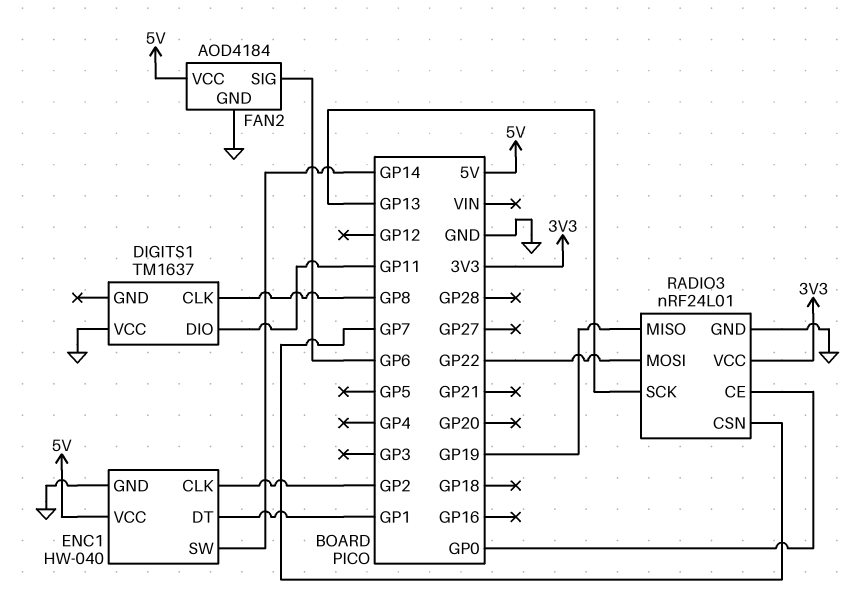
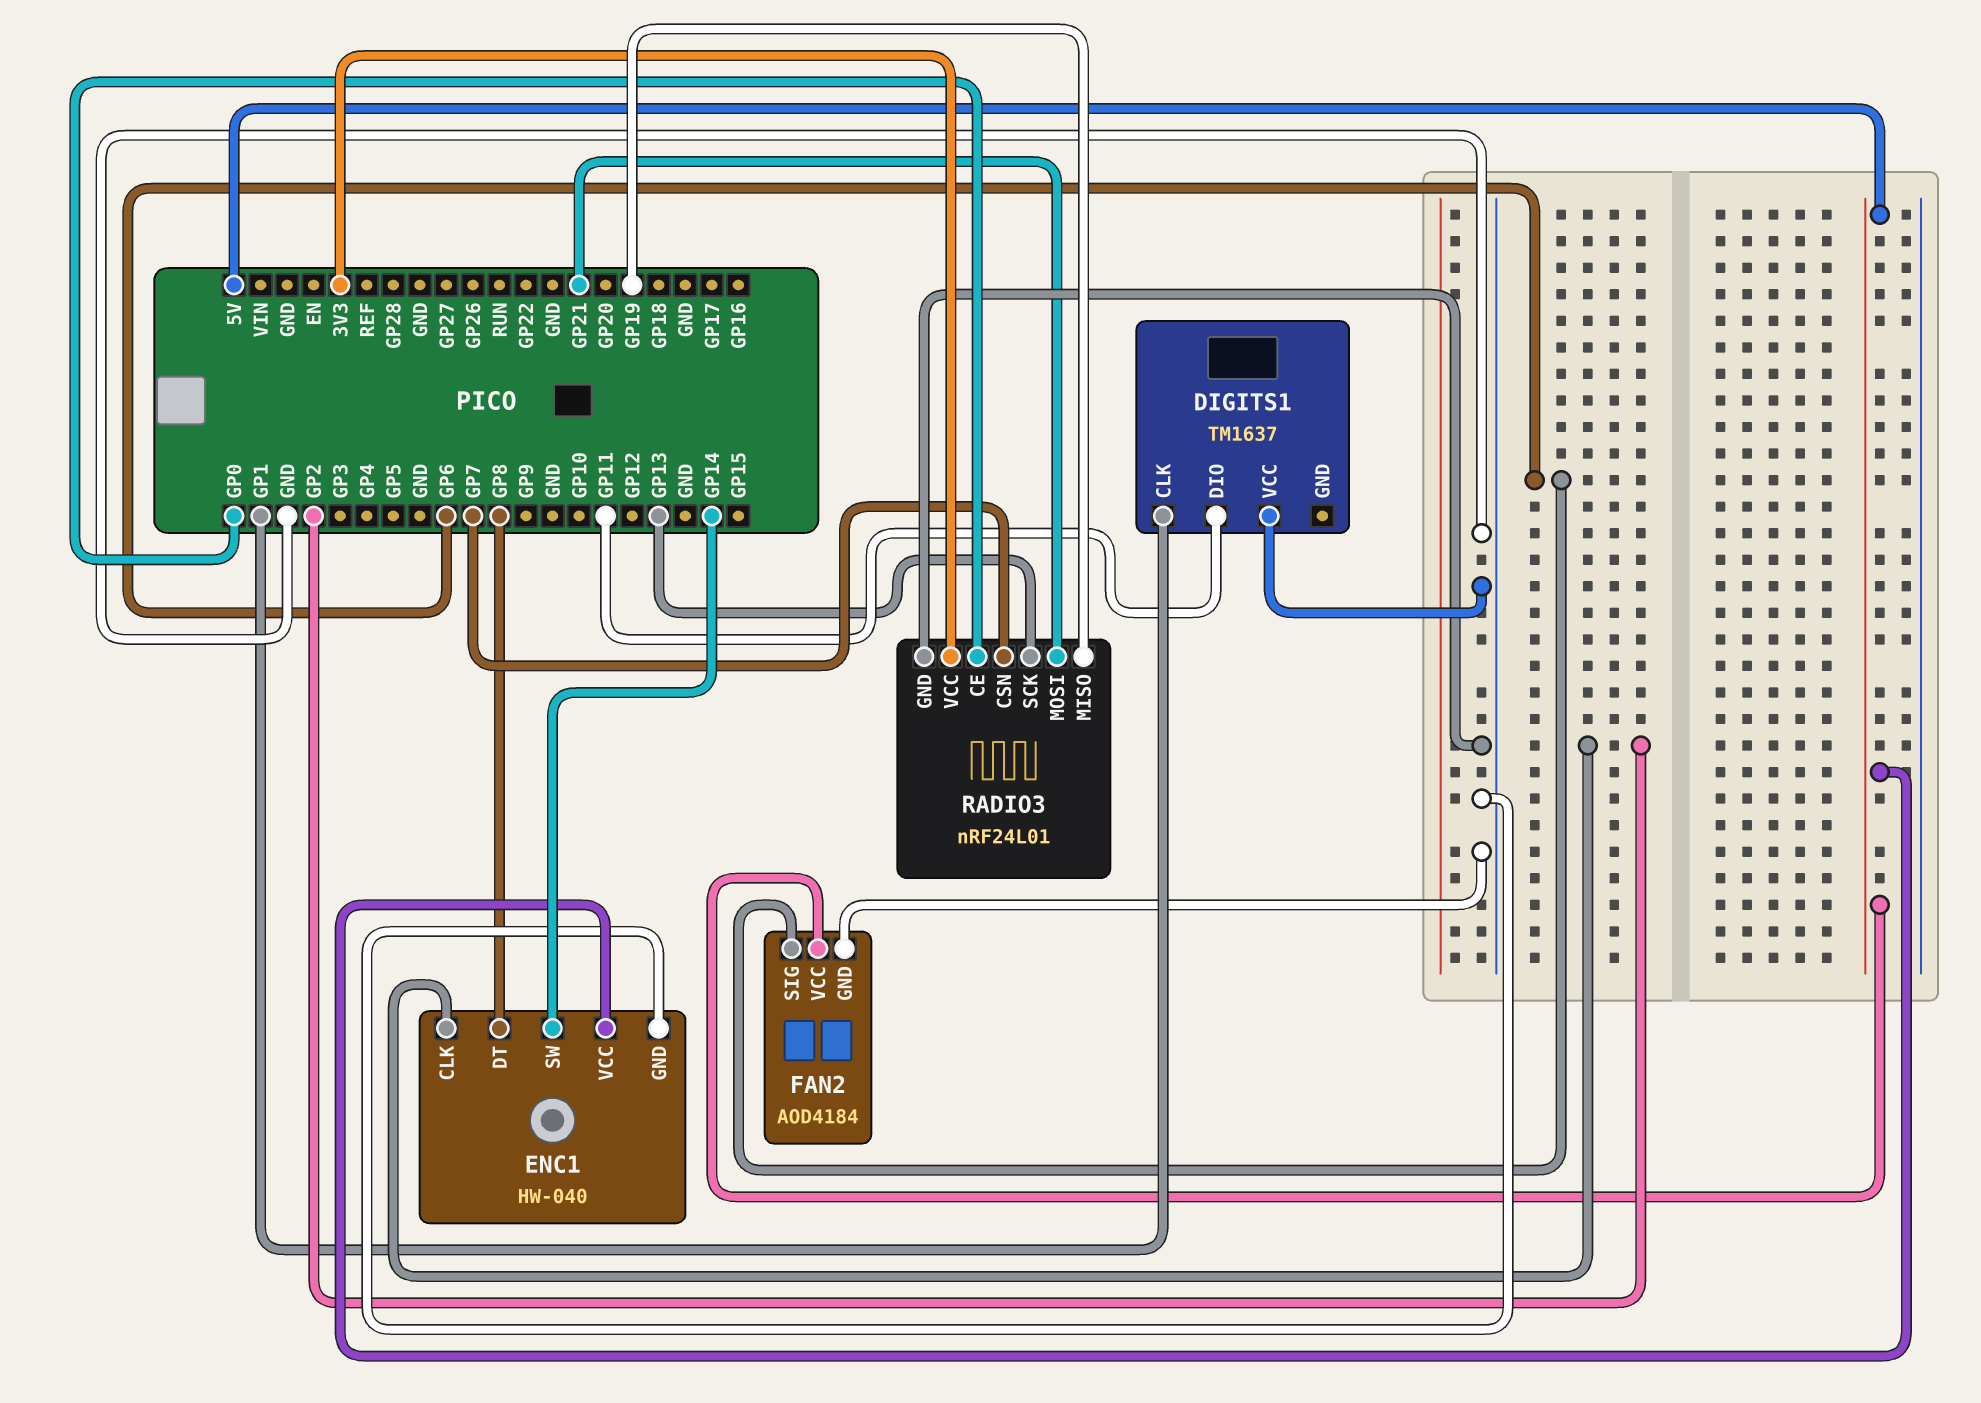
DIGITS1 pin CLK: GP8 -> GP1
ENC1 pin DT: GP1 -> GP8
RADIO3 pin MOSI: GP22 -> GP21

